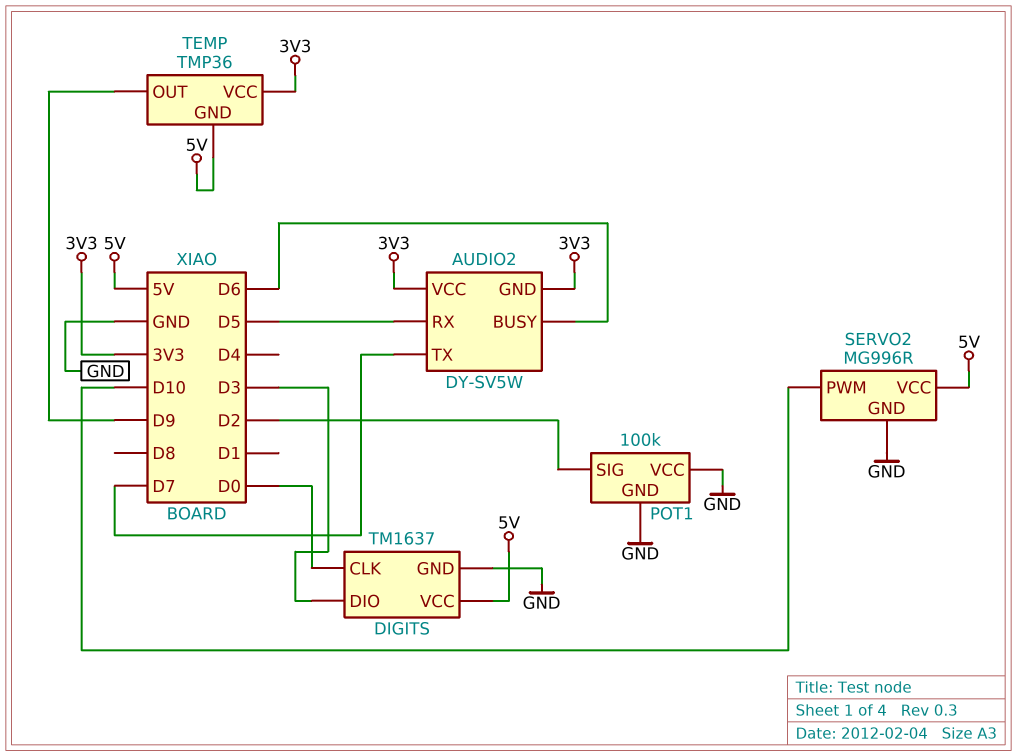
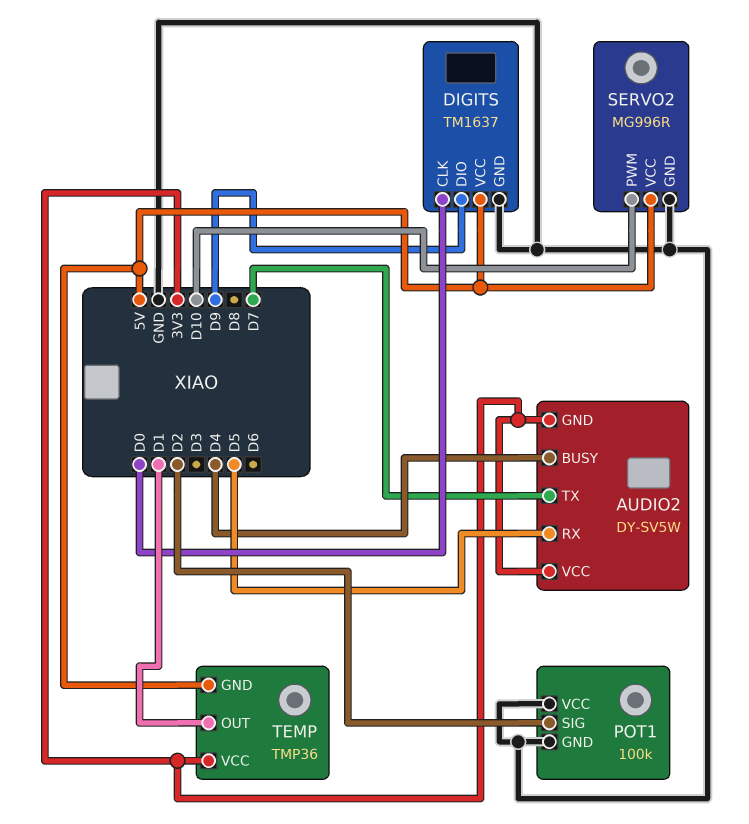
AUDIO2 pin BUSY: D6 -> D4
DIGITS pin DIO: D3 -> D9
TEMP pin OUT: D9 -> D1

